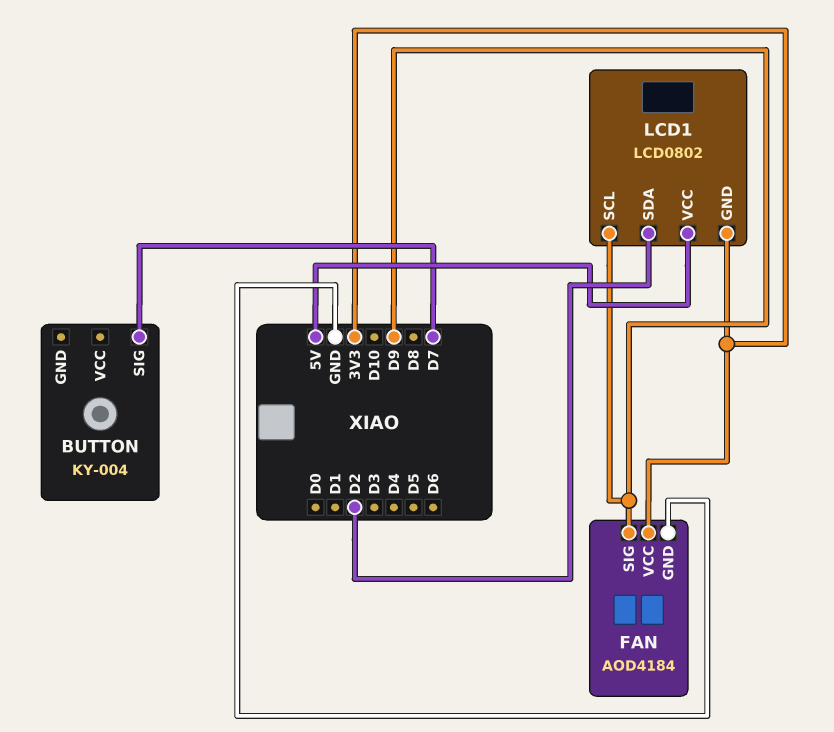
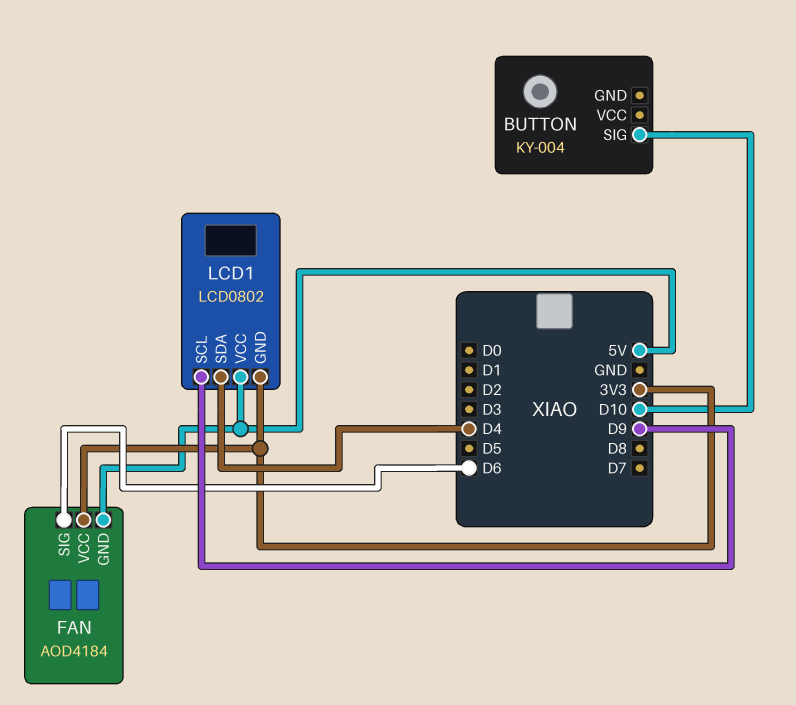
BUTTON pin SIG: D7 -> D10
FAN pin GND: GND -> 5V
FAN pin SIG: D9 -> D6
LCD1 pin SDA: D2 -> D4

